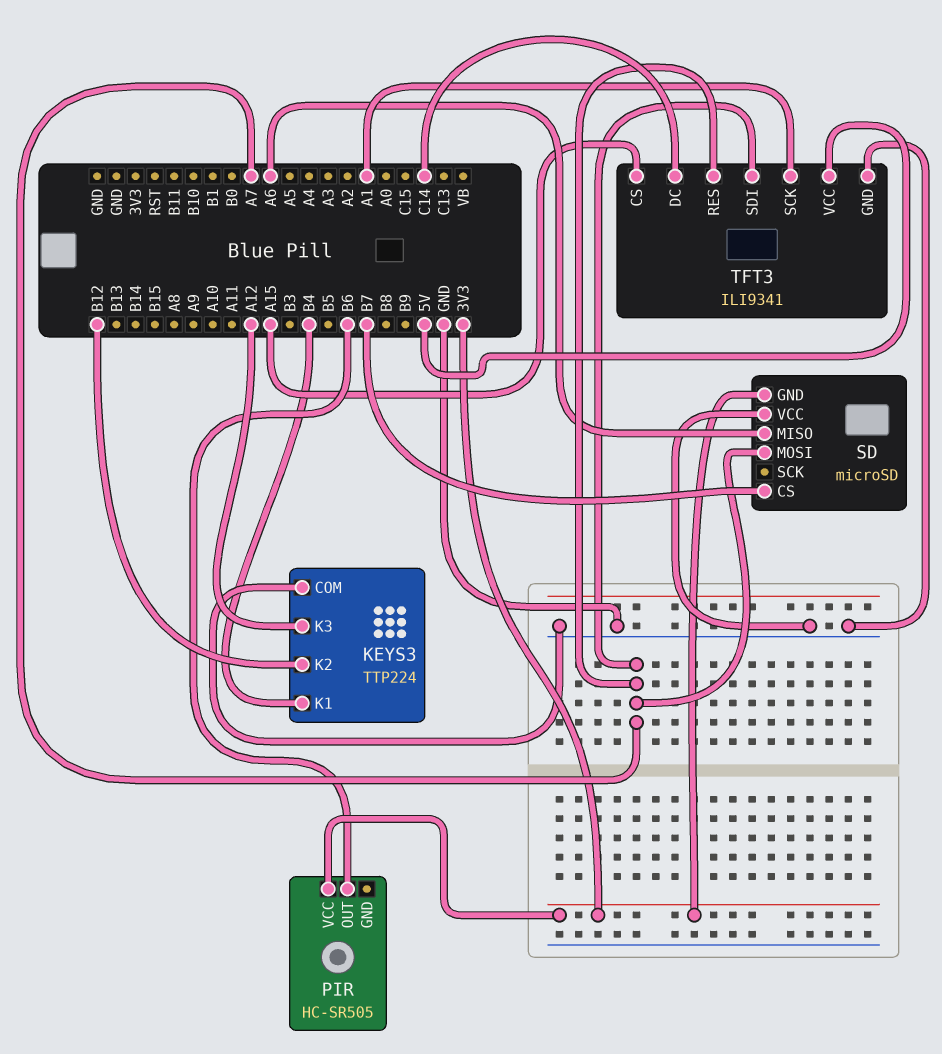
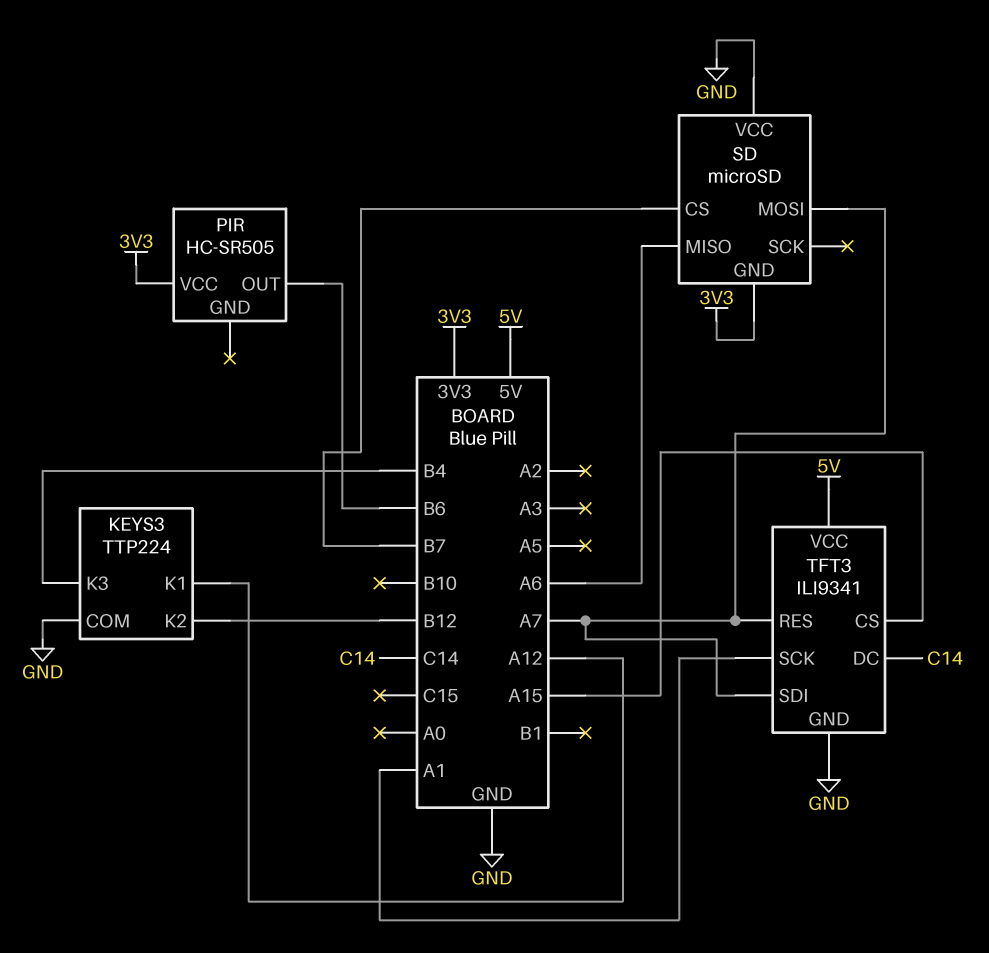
KEYS3 pin K1: B4 -> A12
KEYS3 pin K3: A12 -> B4

